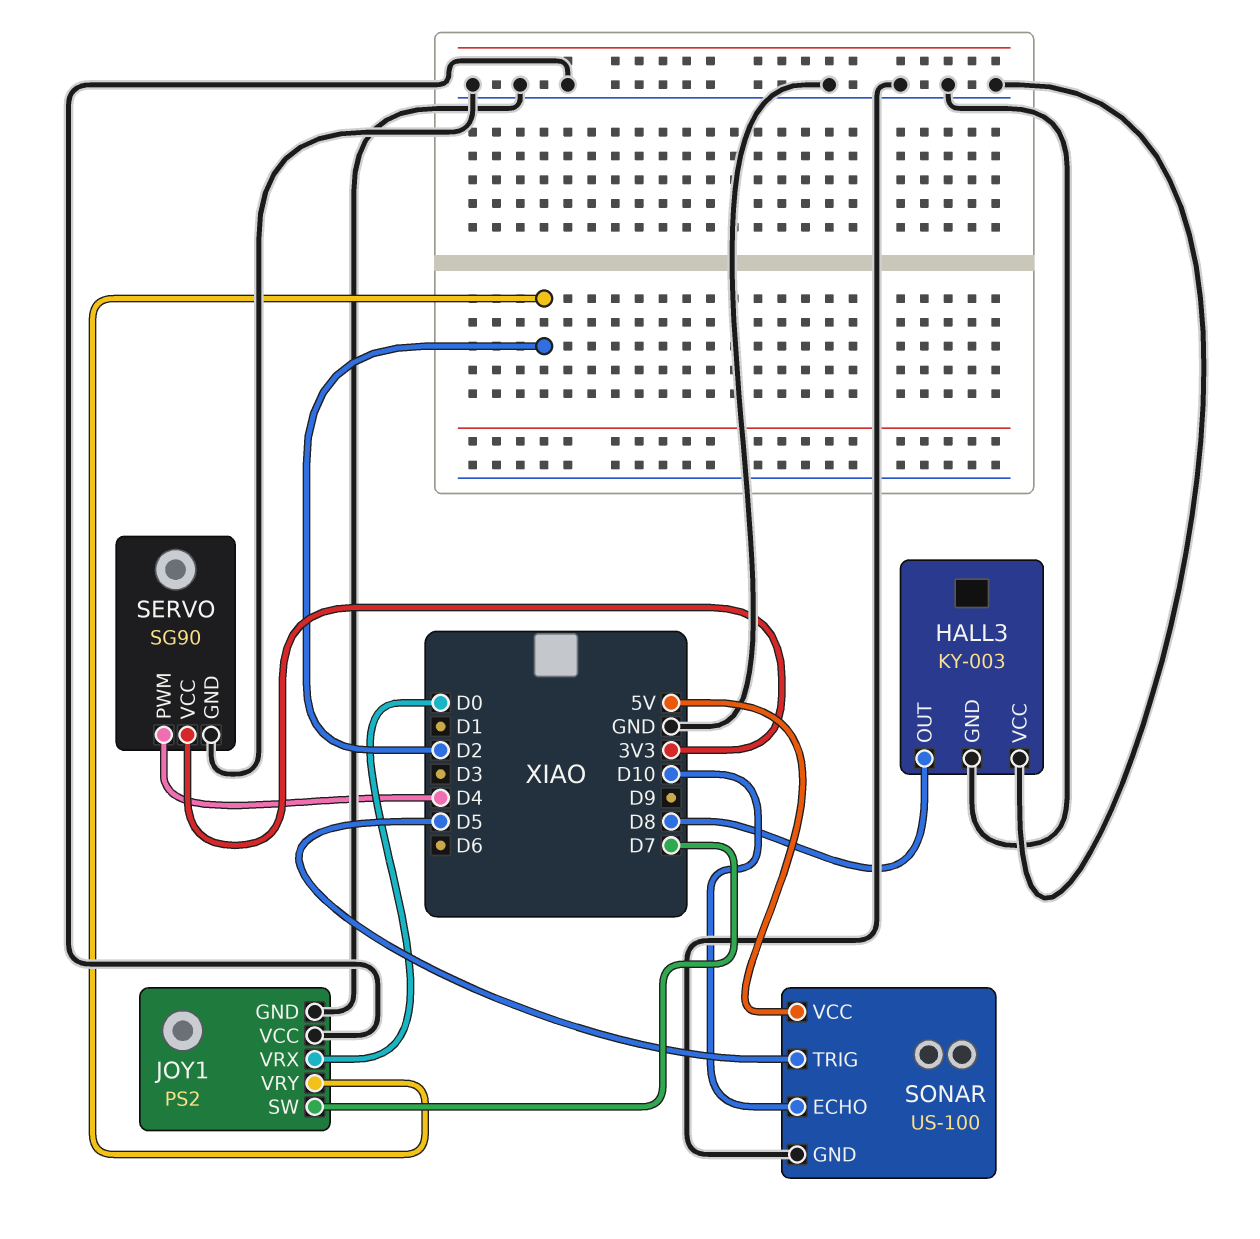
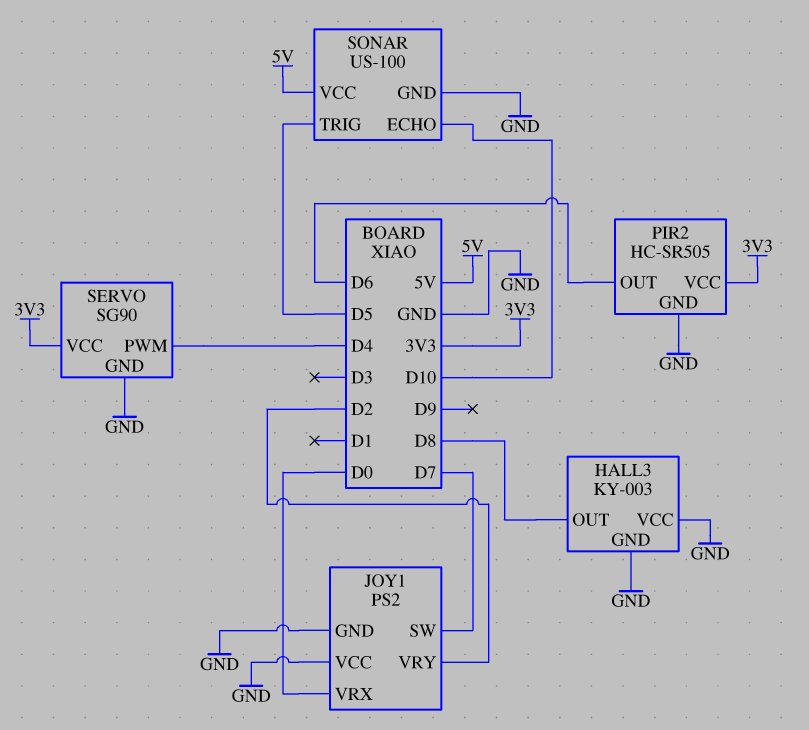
PIR2: none -> HC-SR505
PIR2 pin GND: none -> GND
PIR2 pin OUT: none -> D6
PIR2 pin VCC: none -> 3V3

